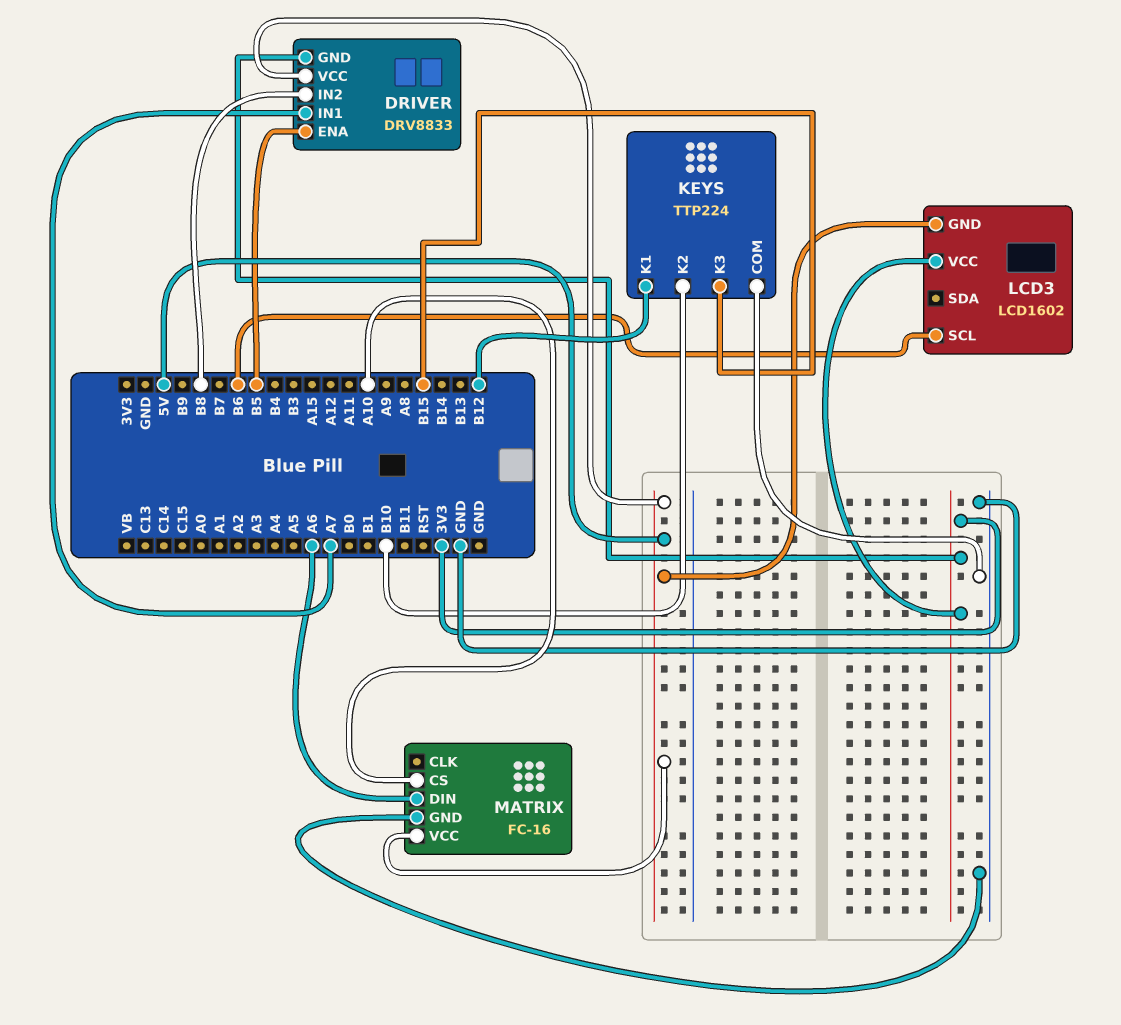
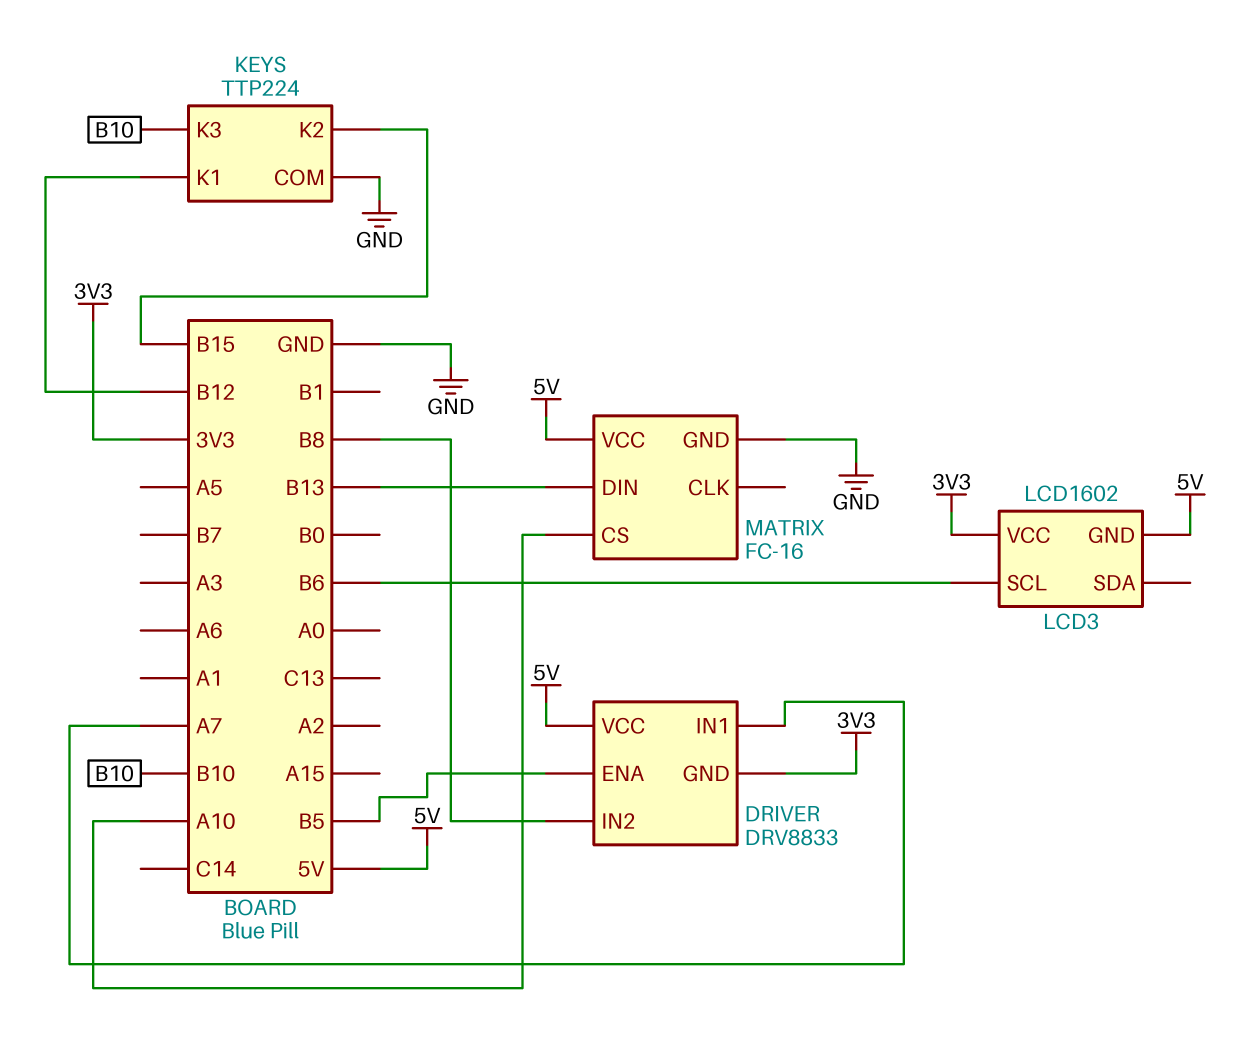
KEYS pin K2: B10 -> B15
KEYS pin K3: B15 -> B10
MATRIX pin DIN: A6 -> B13

